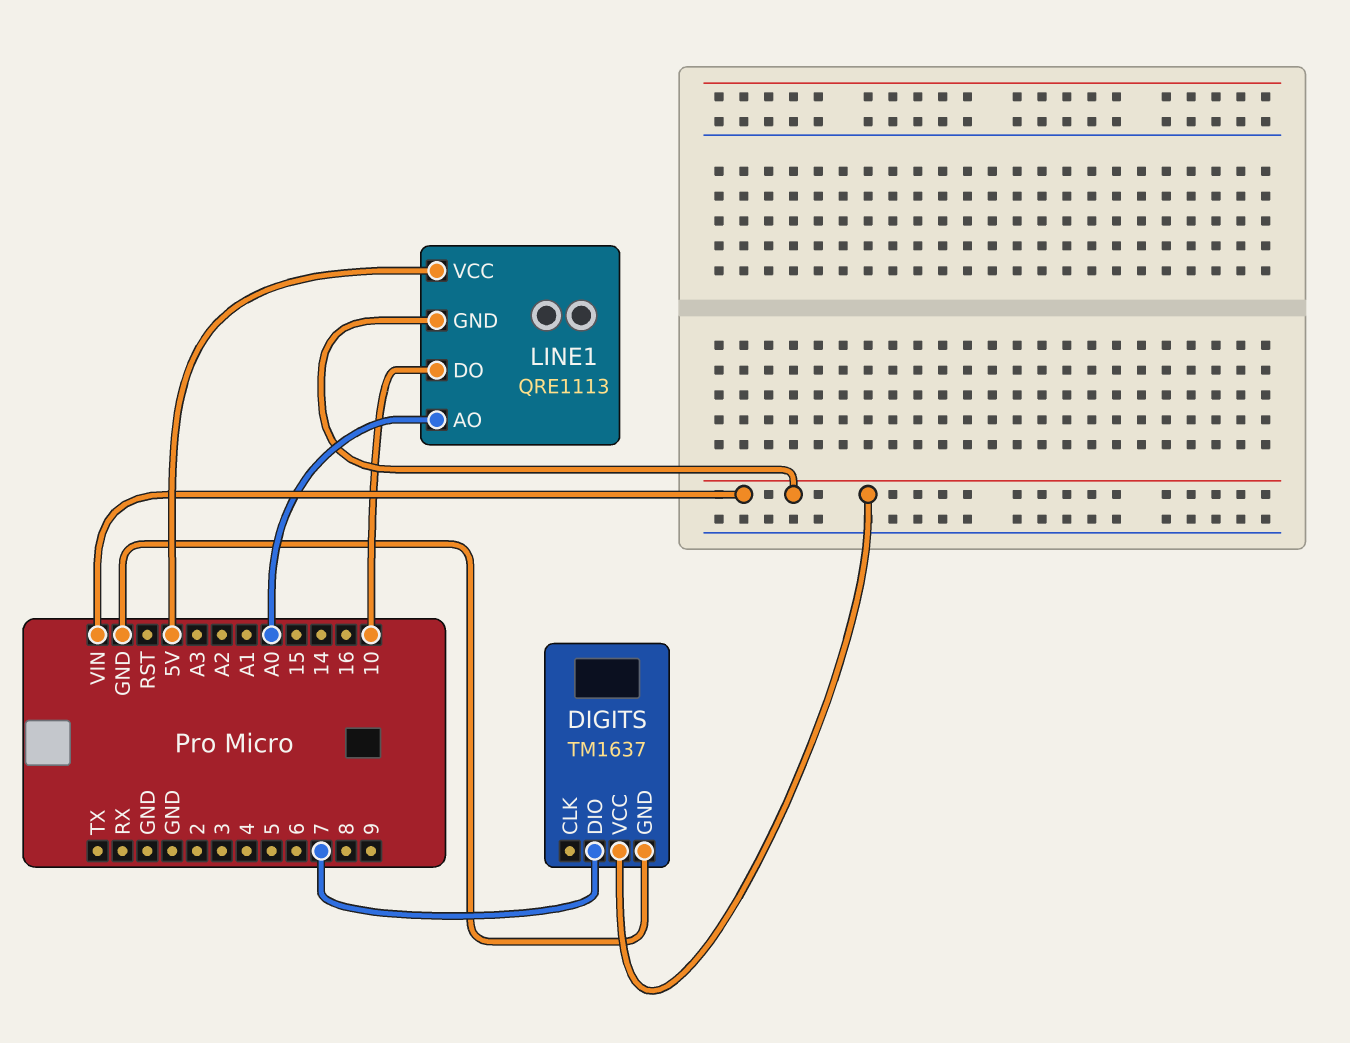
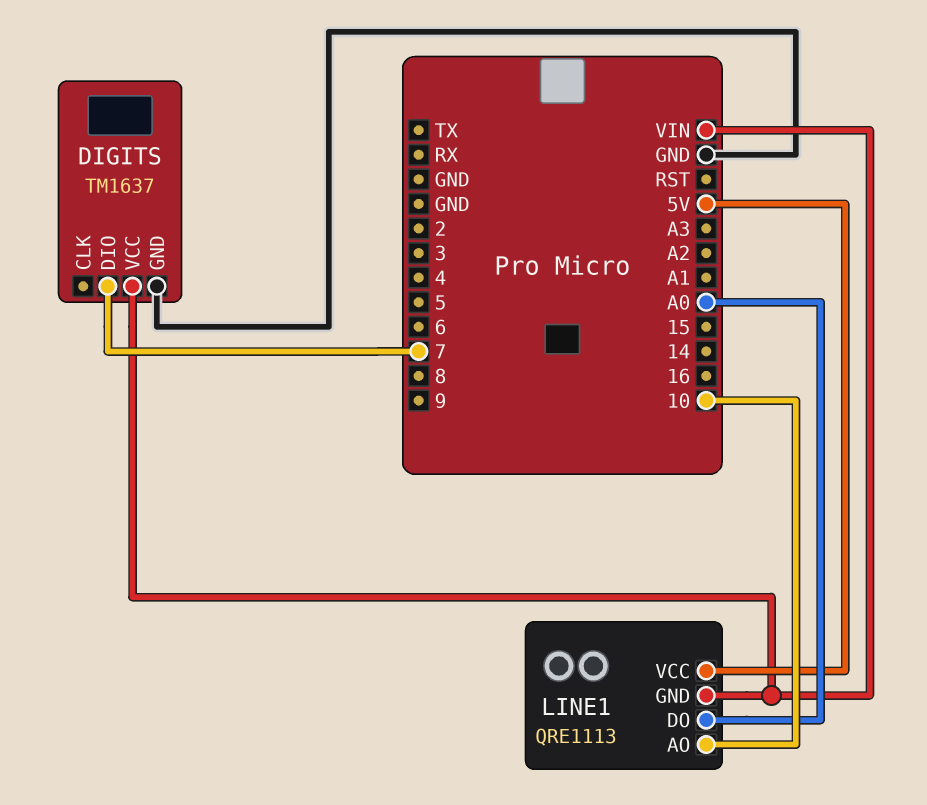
LINE1 pin AO: A0 -> 10
LINE1 pin DO: 10 -> A0

